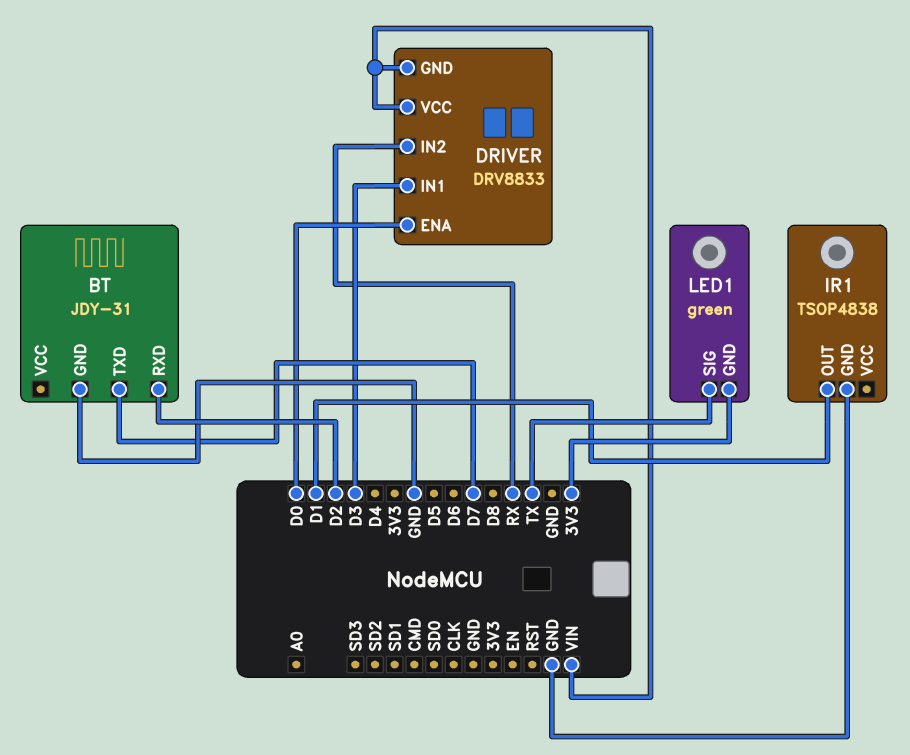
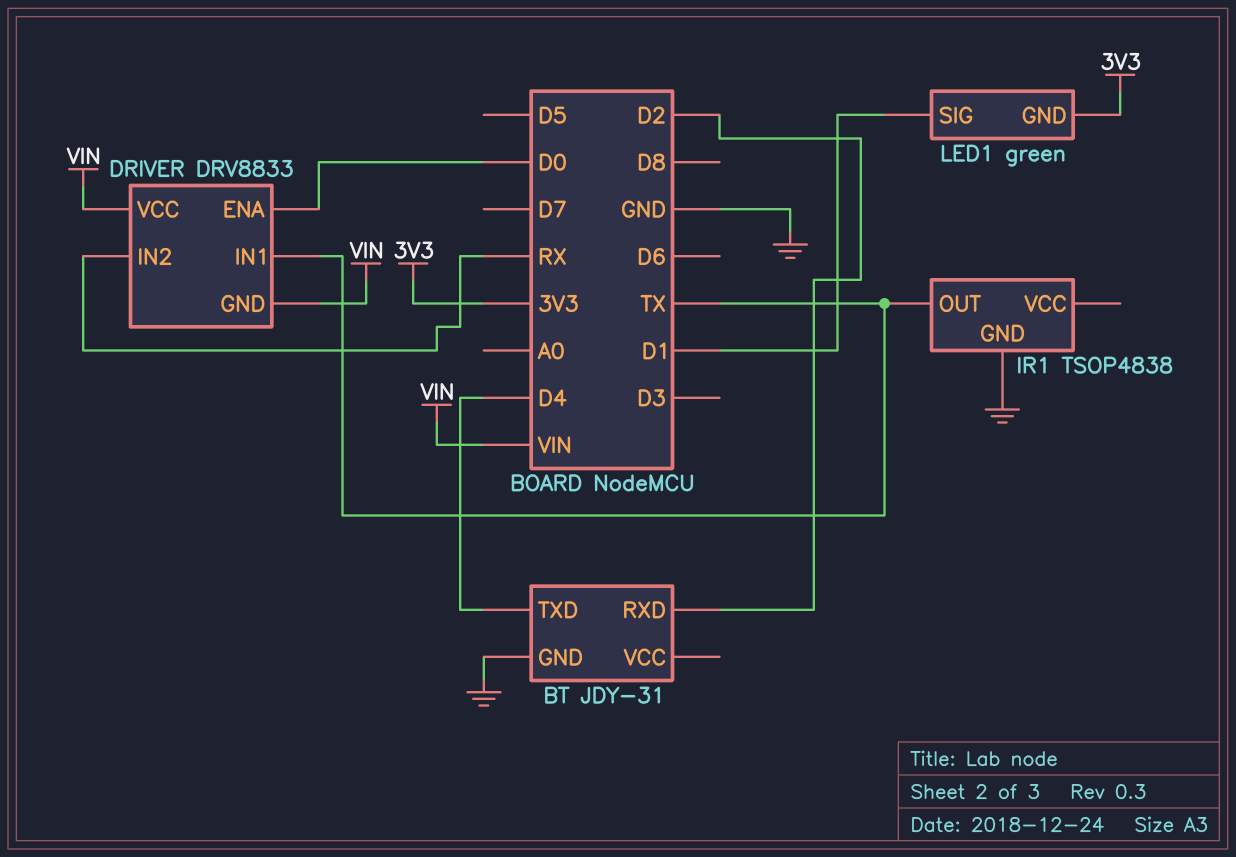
BT pin TXD: D7 -> D4
DRIVER pin IN1: D3 -> TX
IR1 pin OUT: D1 -> TX
LED1 pin SIG: TX -> D1

